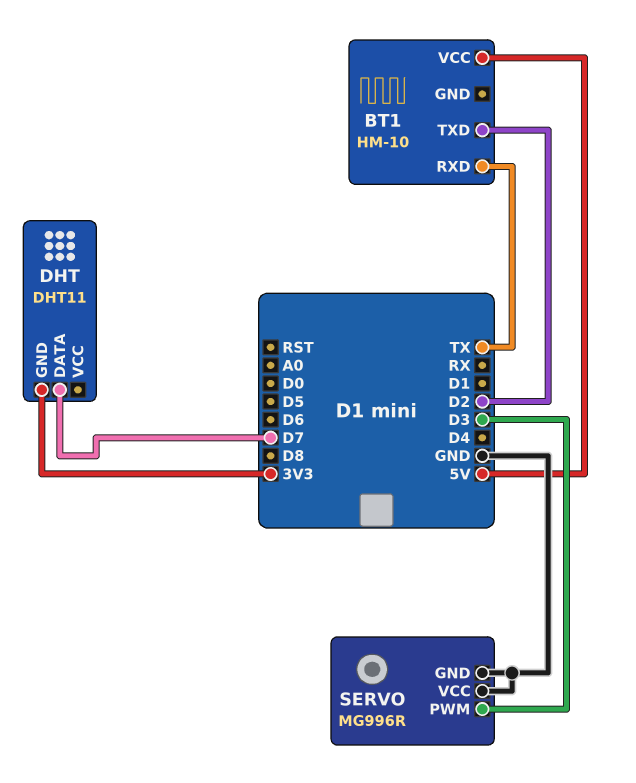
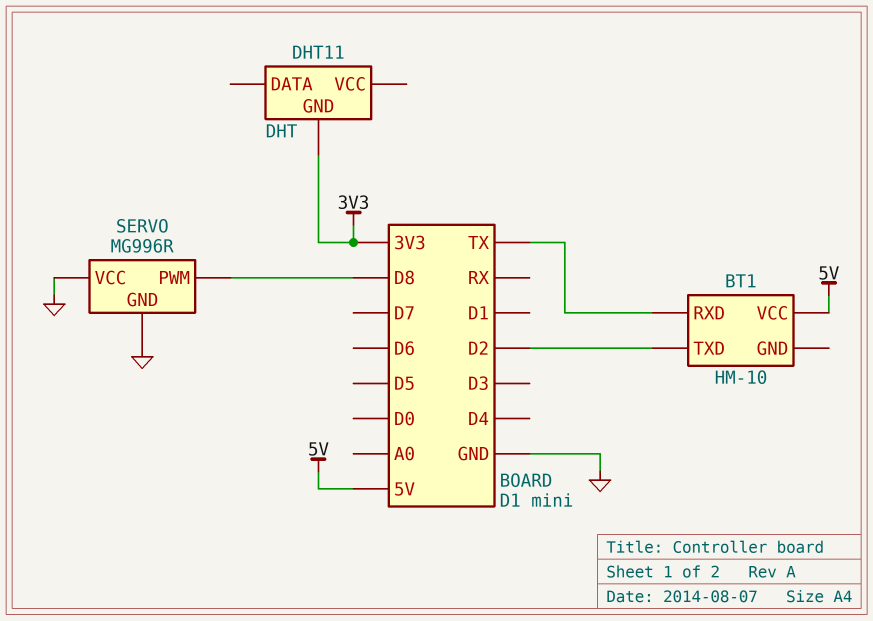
DHT pin DATA: D7 -> none
SERVO pin PWM: D3 -> D8

